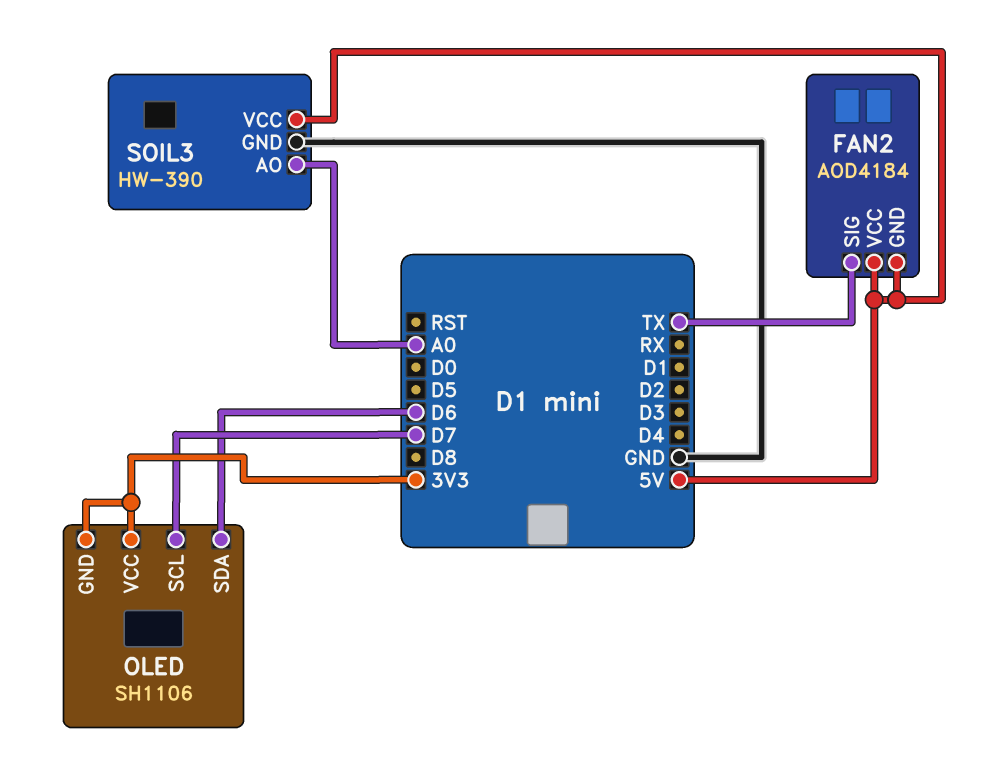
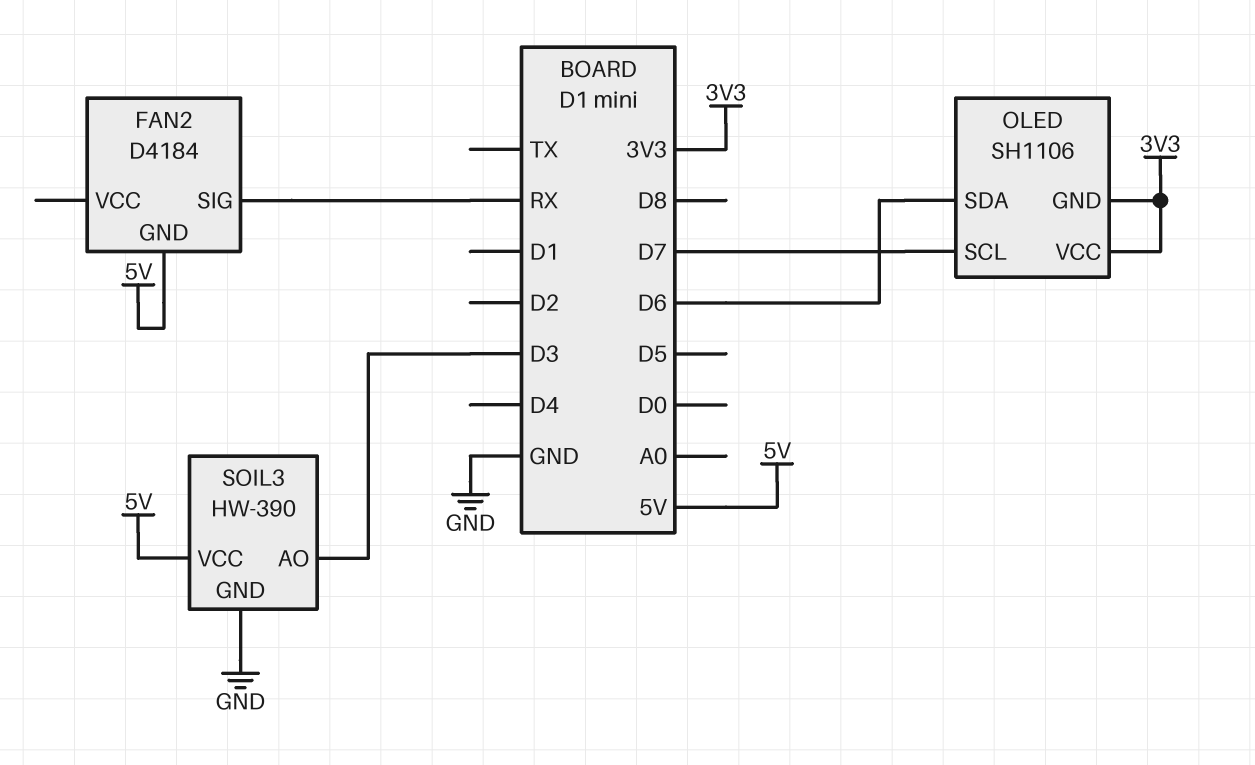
FAN2: AOD4184 -> D4184
FAN2 pin SIG: TX -> RX
FAN2 pin VCC: 5V -> none
SOIL3 pin AO: A0 -> D3

